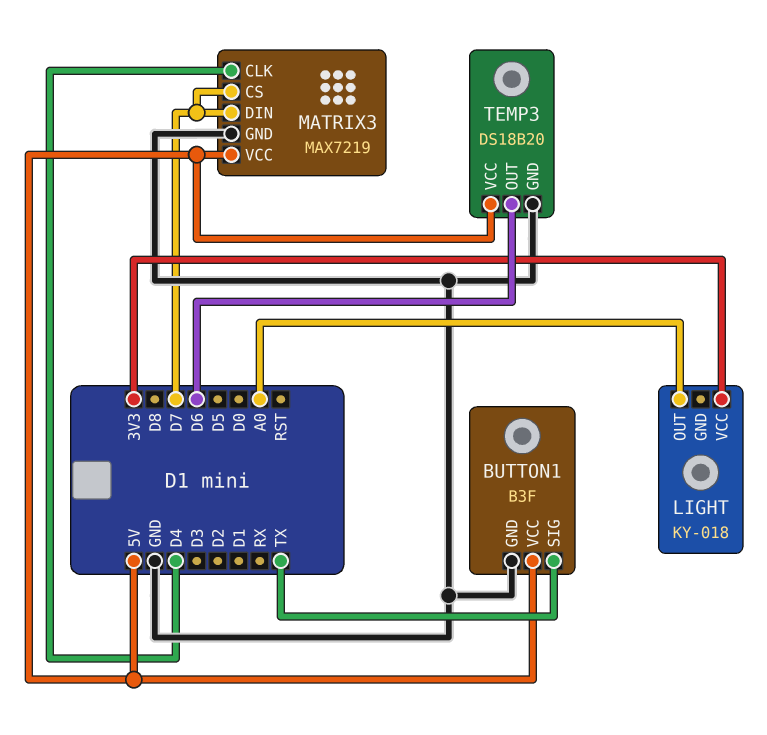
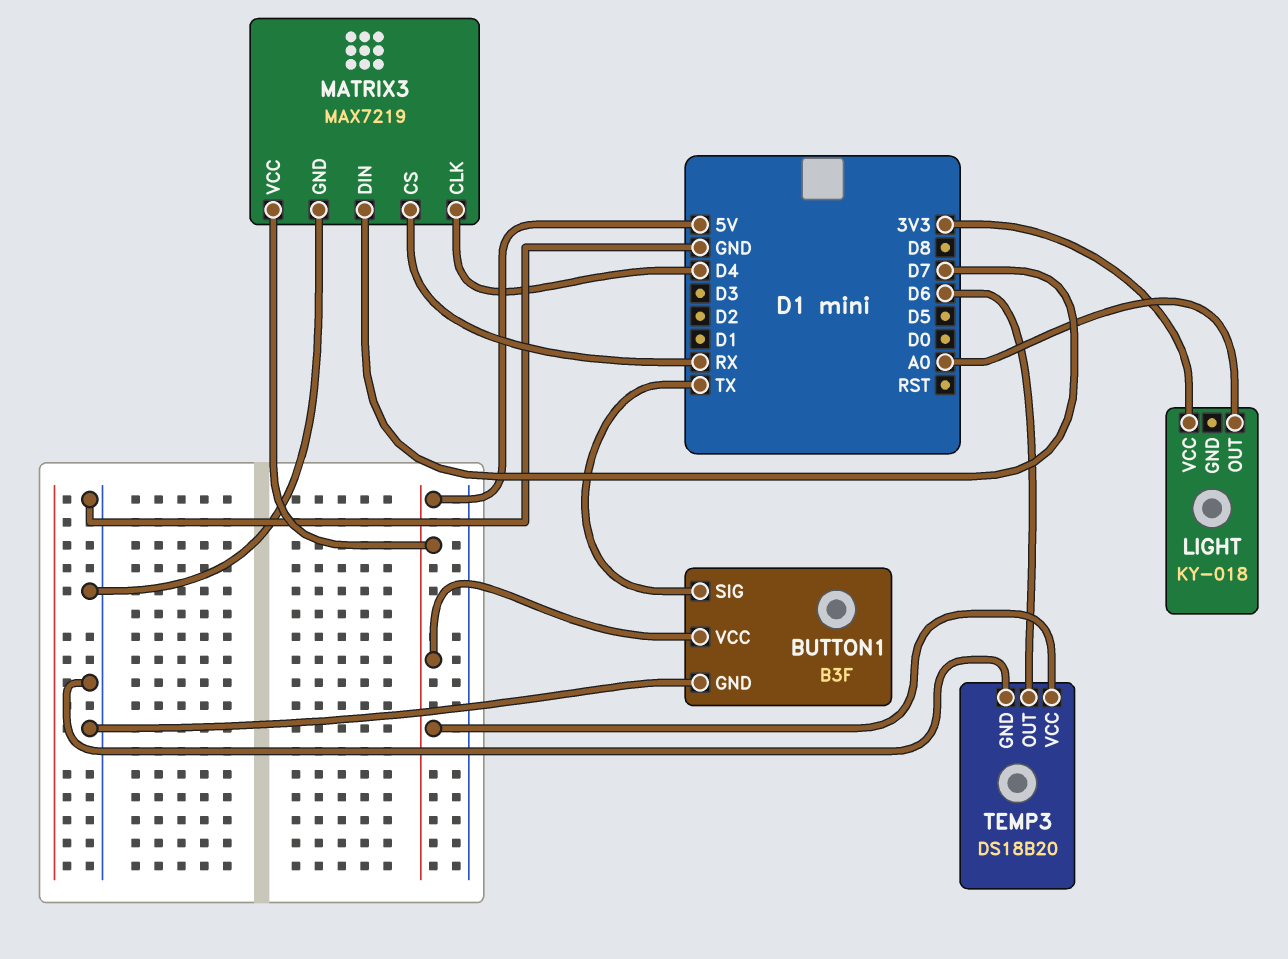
MATRIX3 pin CS: D7 -> RX

